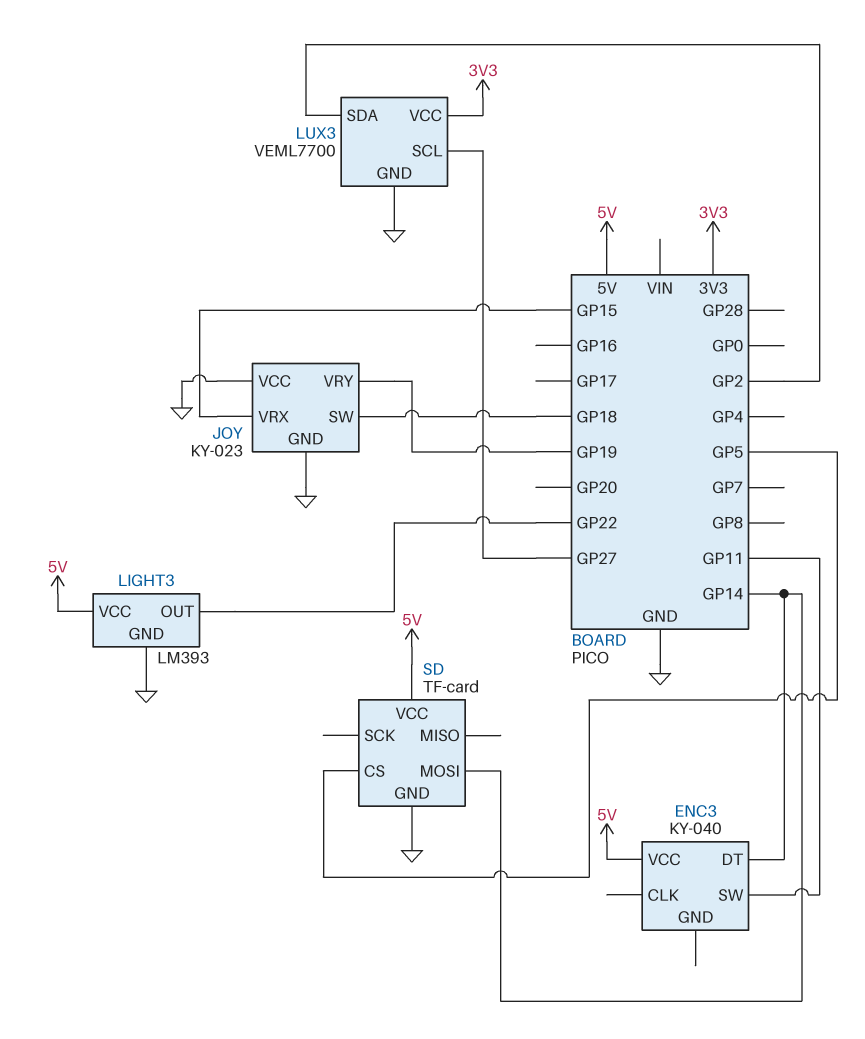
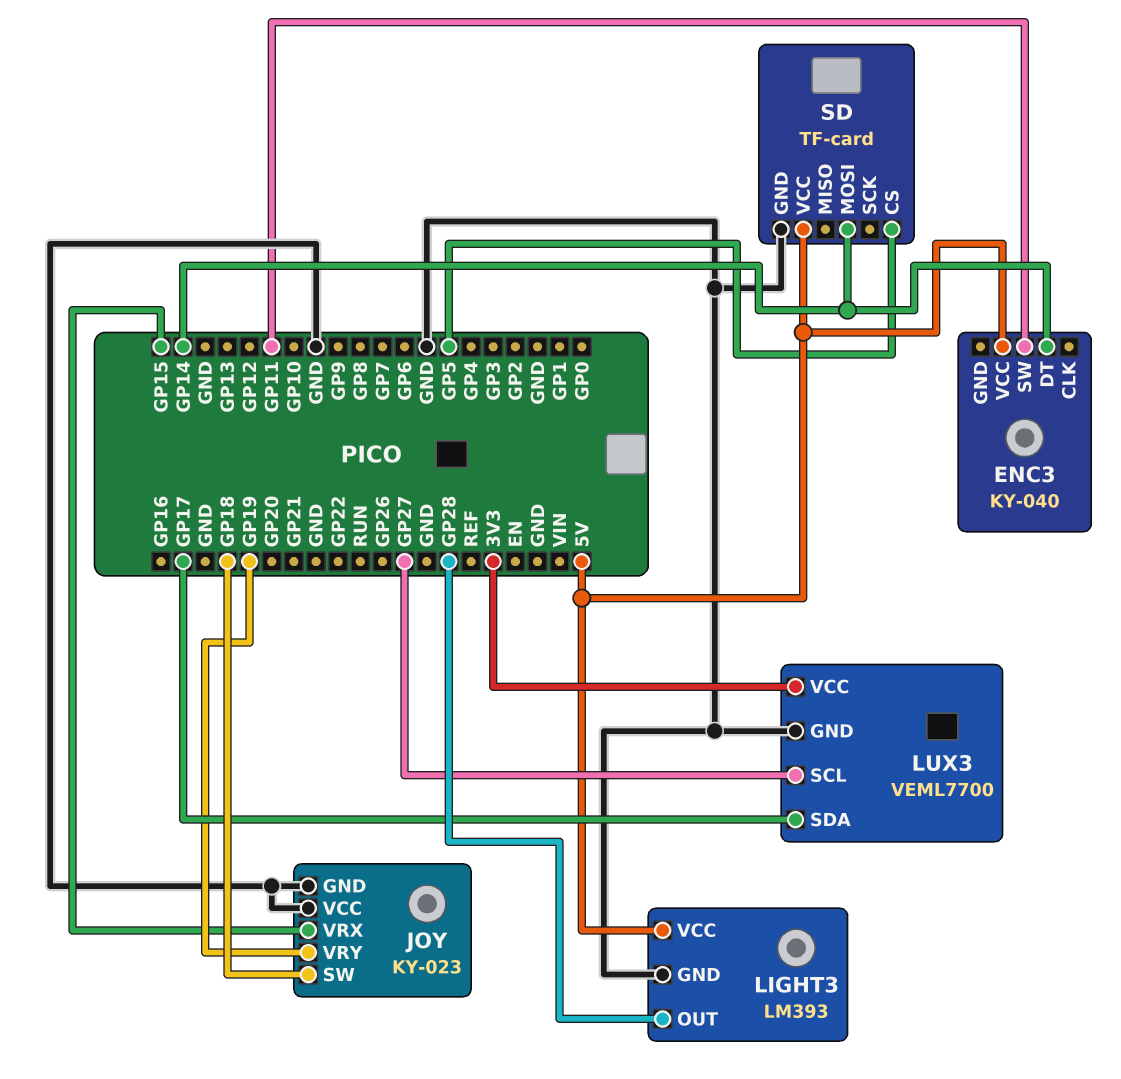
LIGHT3 pin OUT: GP22 -> GP28
LUX3 pin SDA: GP2 -> GP17

